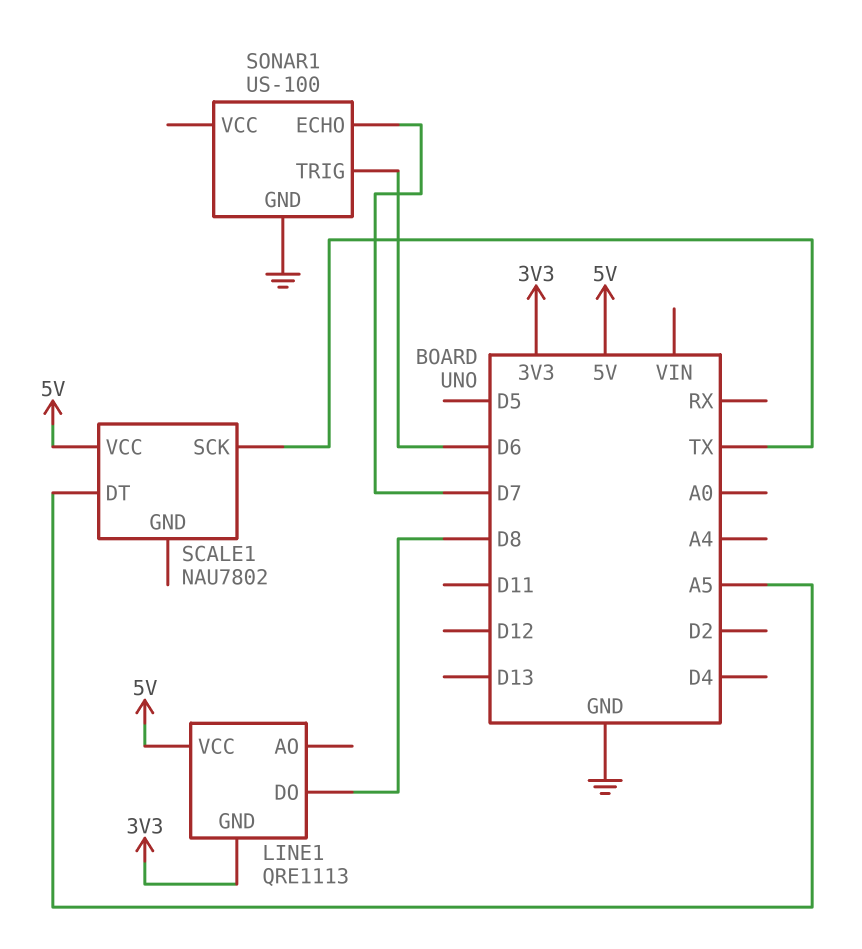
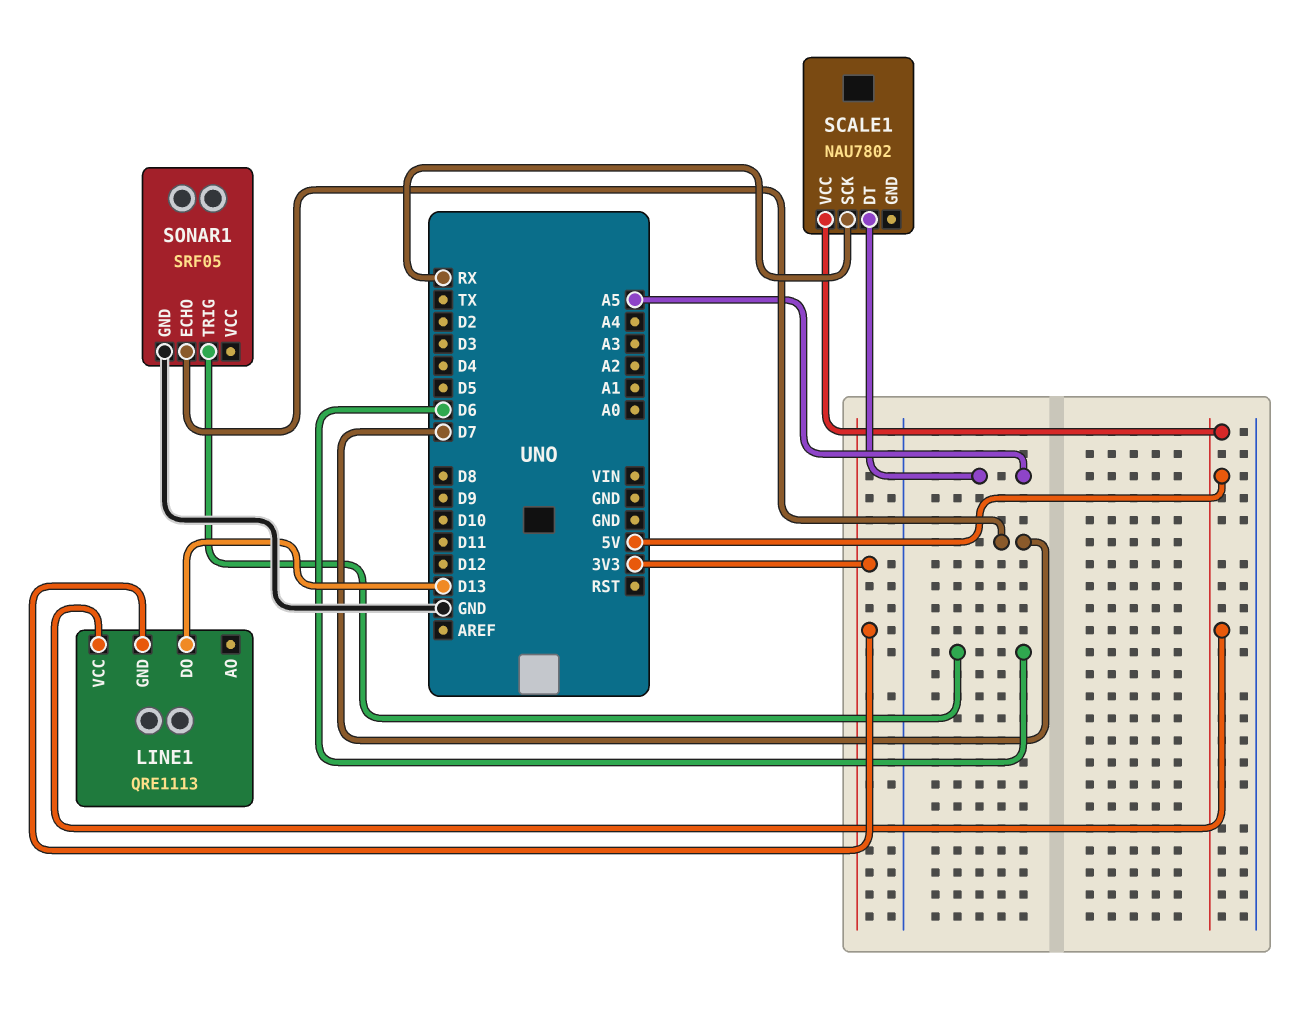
LINE1 pin DO: D8 -> D13
SCALE1 pin SCK: TX -> RX
SONAR1: US-100 -> SRF05

